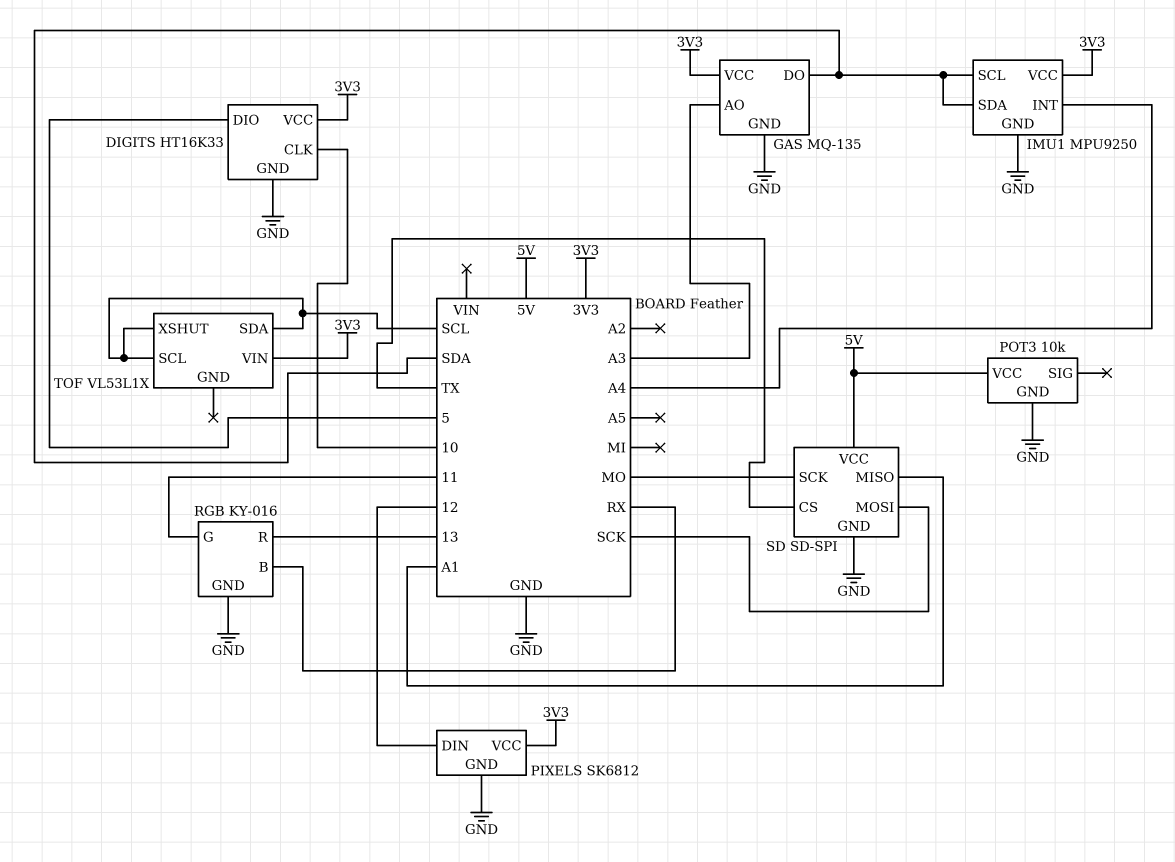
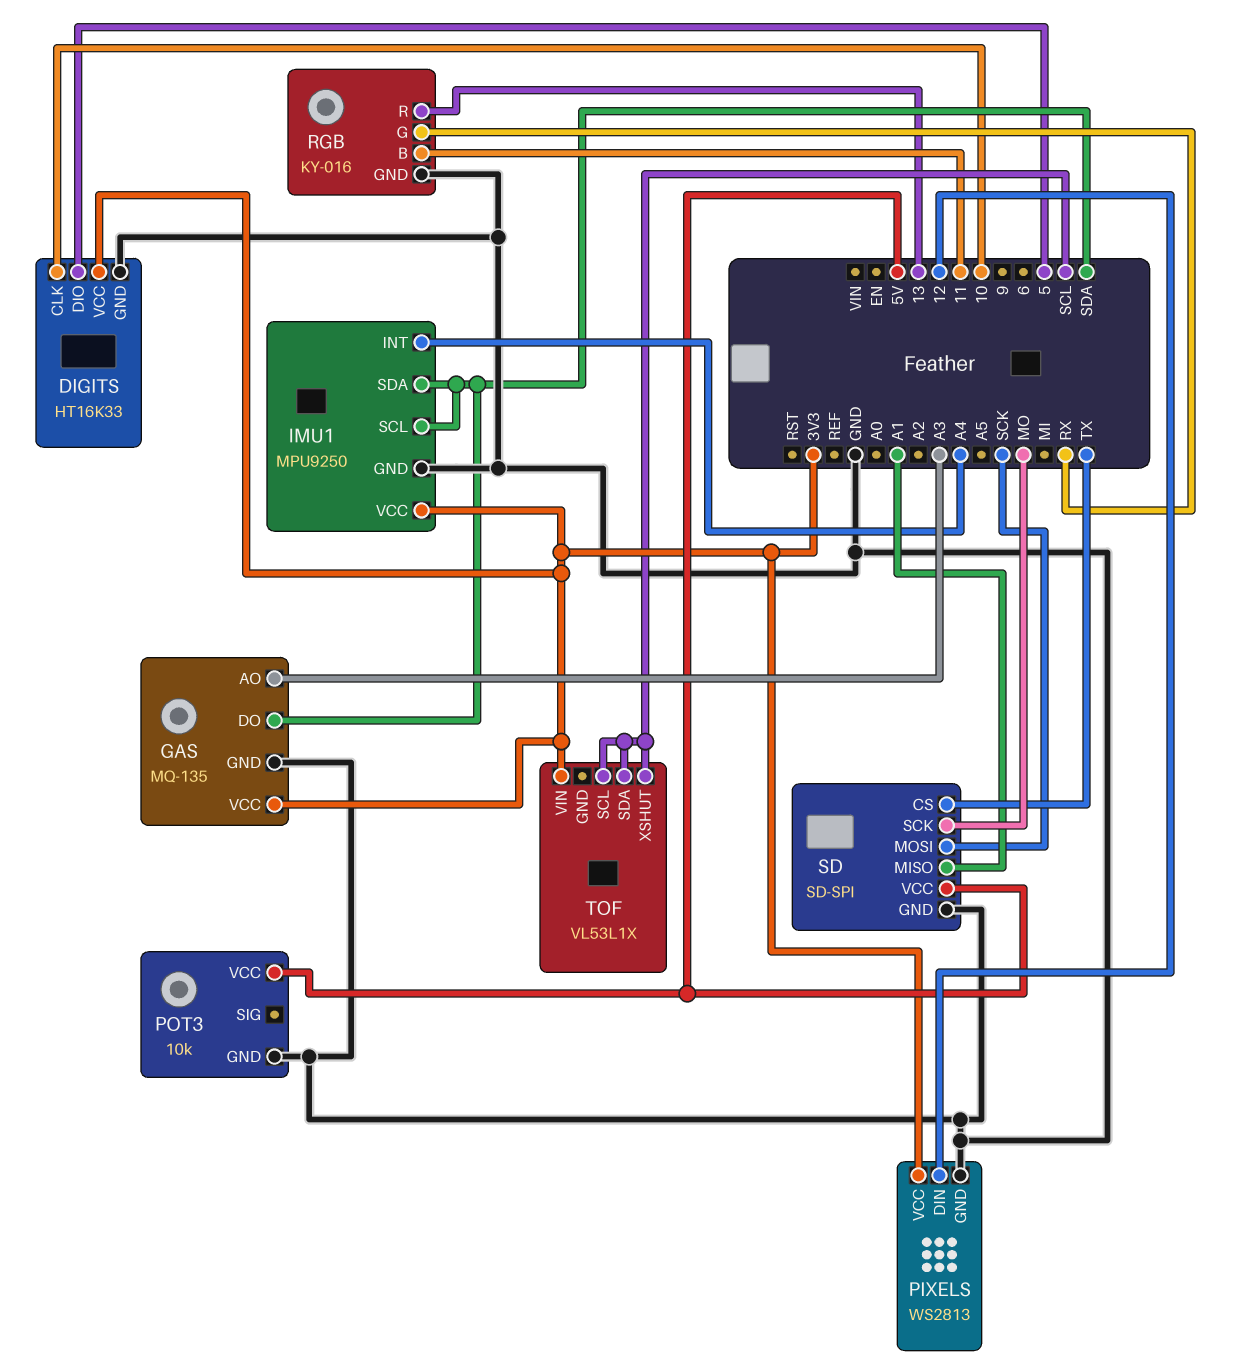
PIXELS: SK6812 -> WS2813
RGB pin B: RX -> 11
RGB pin G: 11 -> RX

